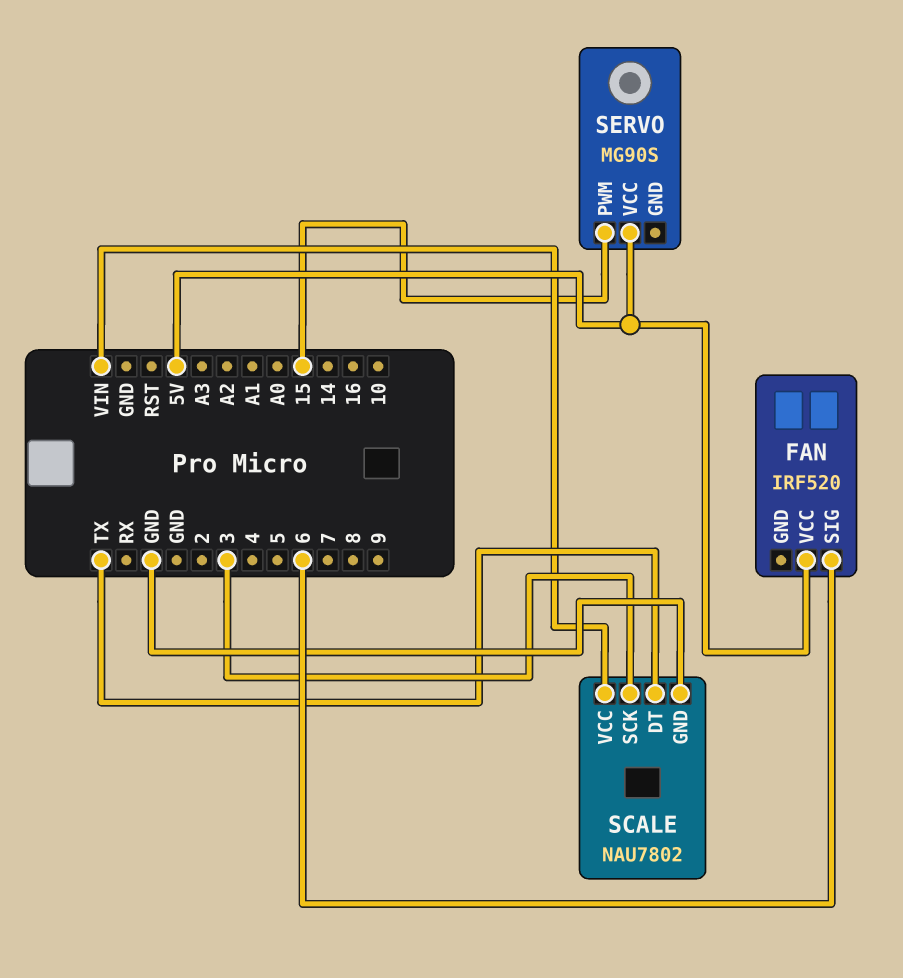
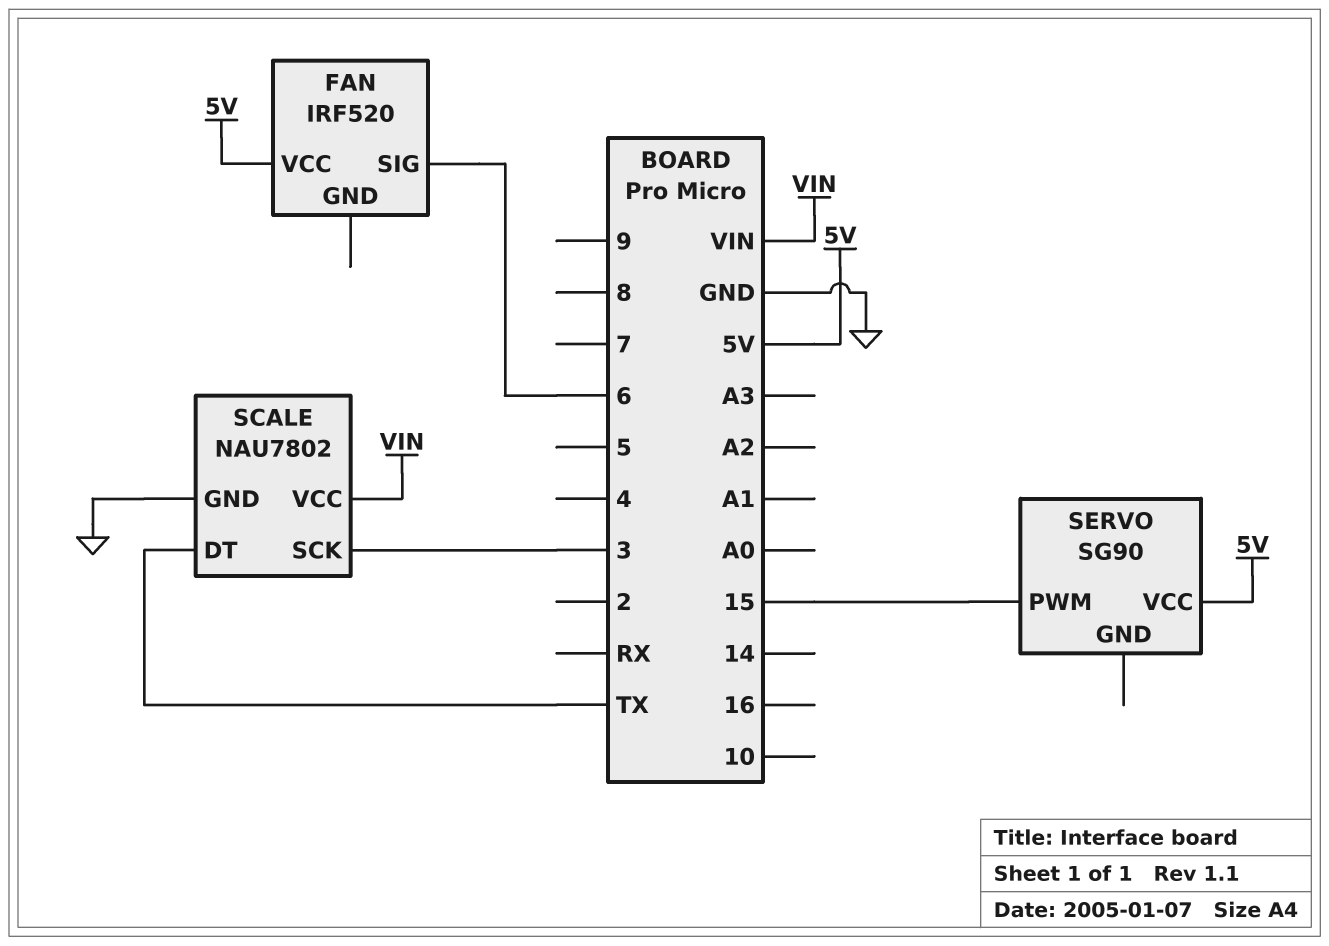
SERVO: MG90S -> SG90

